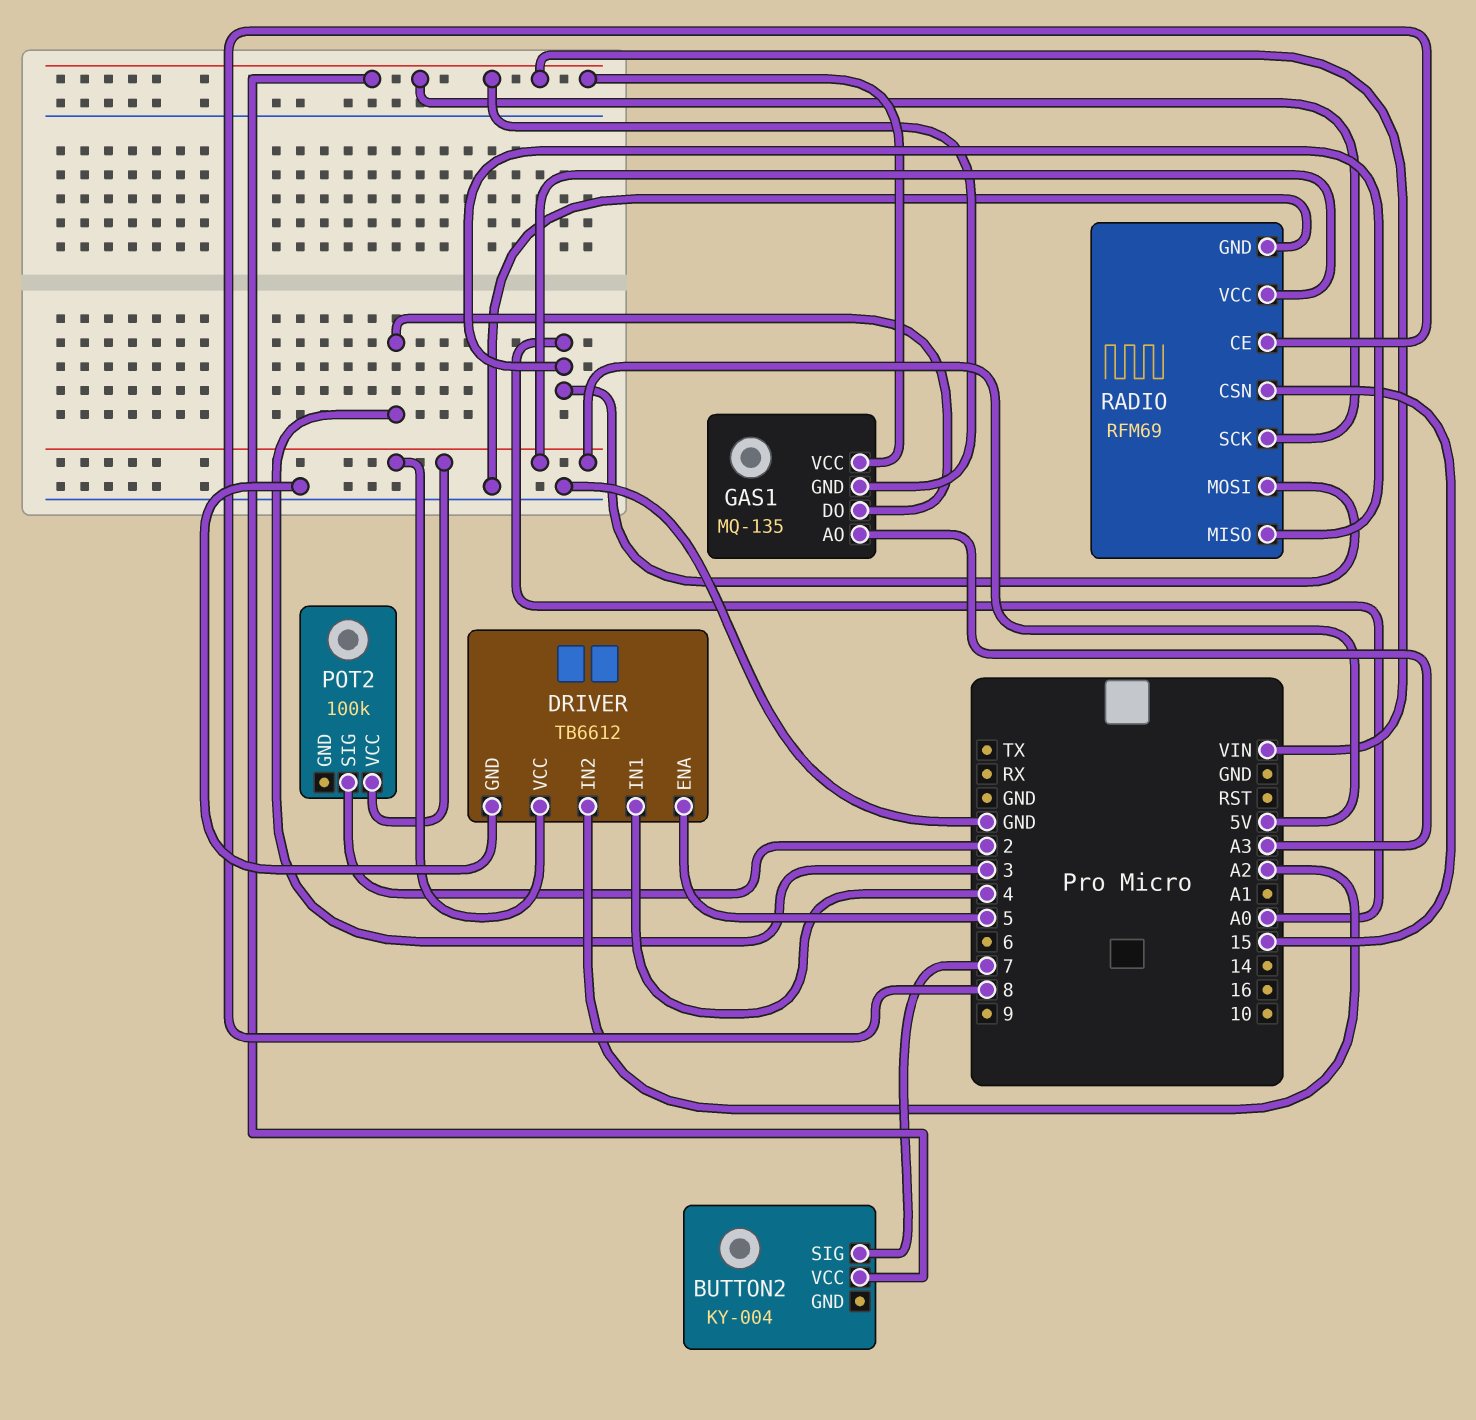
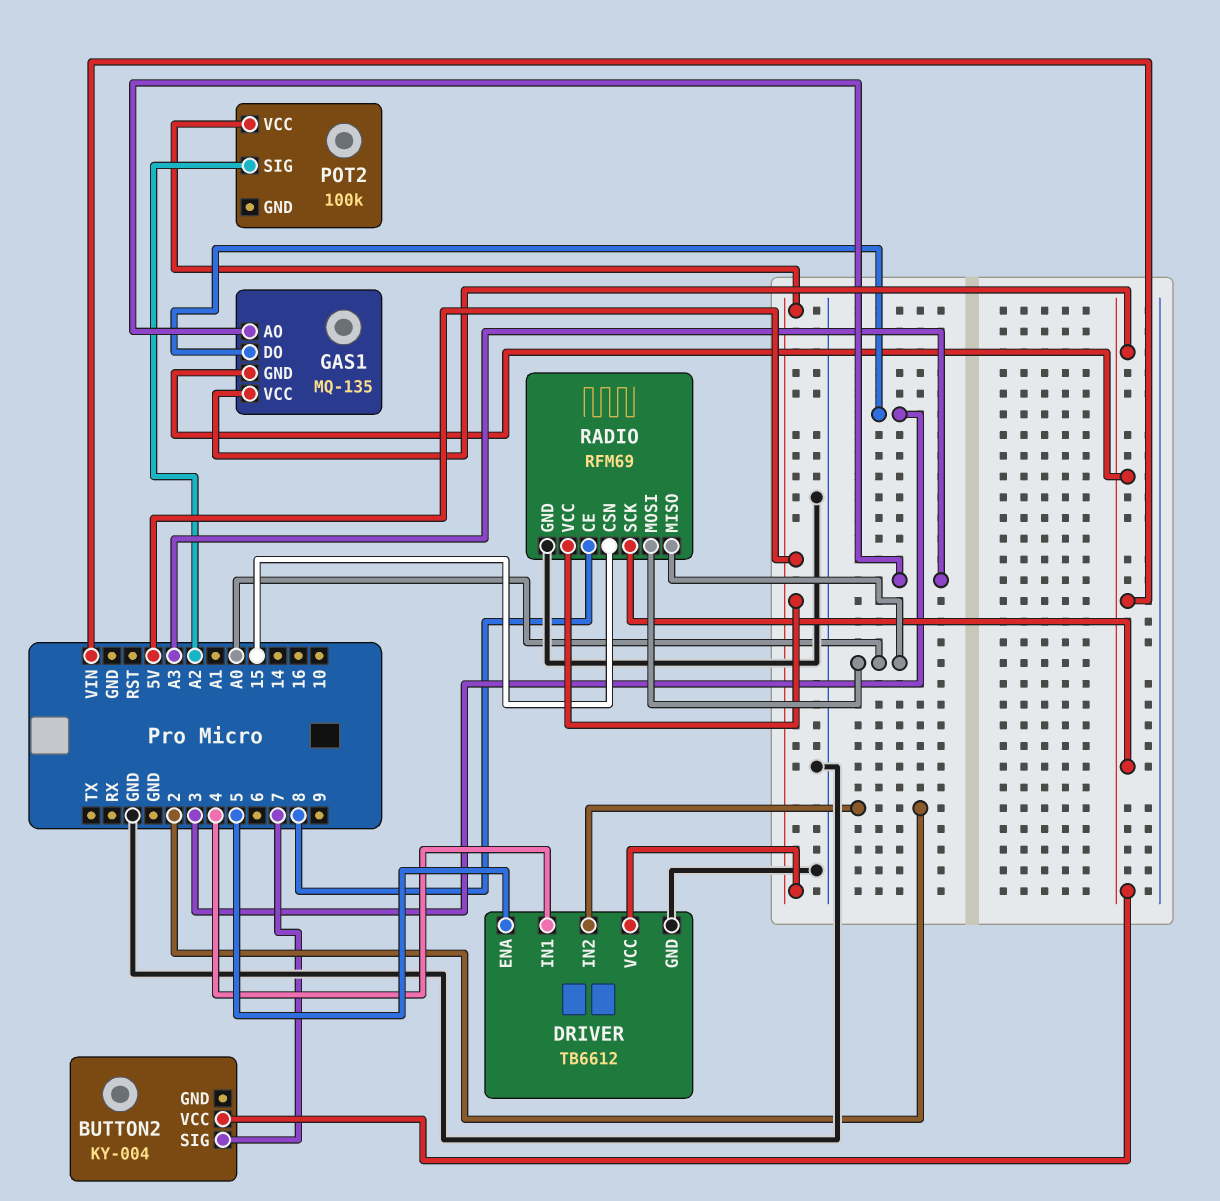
DRIVER pin IN2: A2 -> 2
POT2 pin SIG: 2 -> A2

